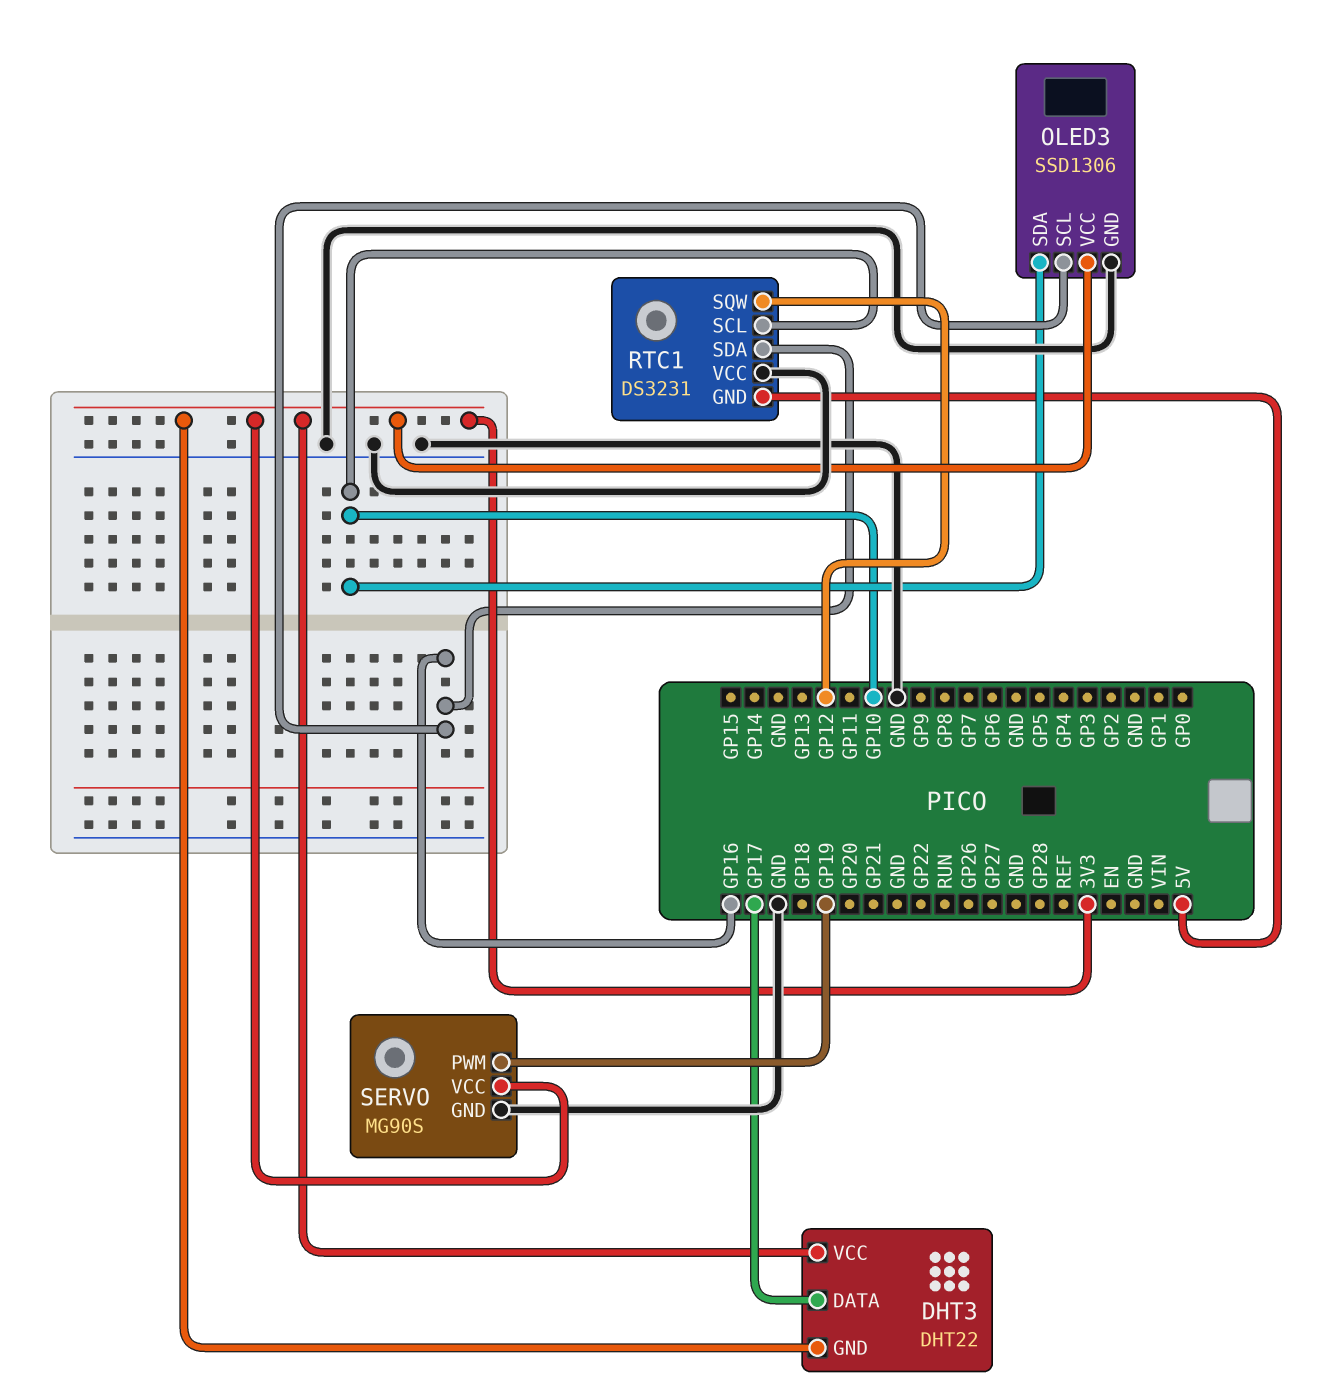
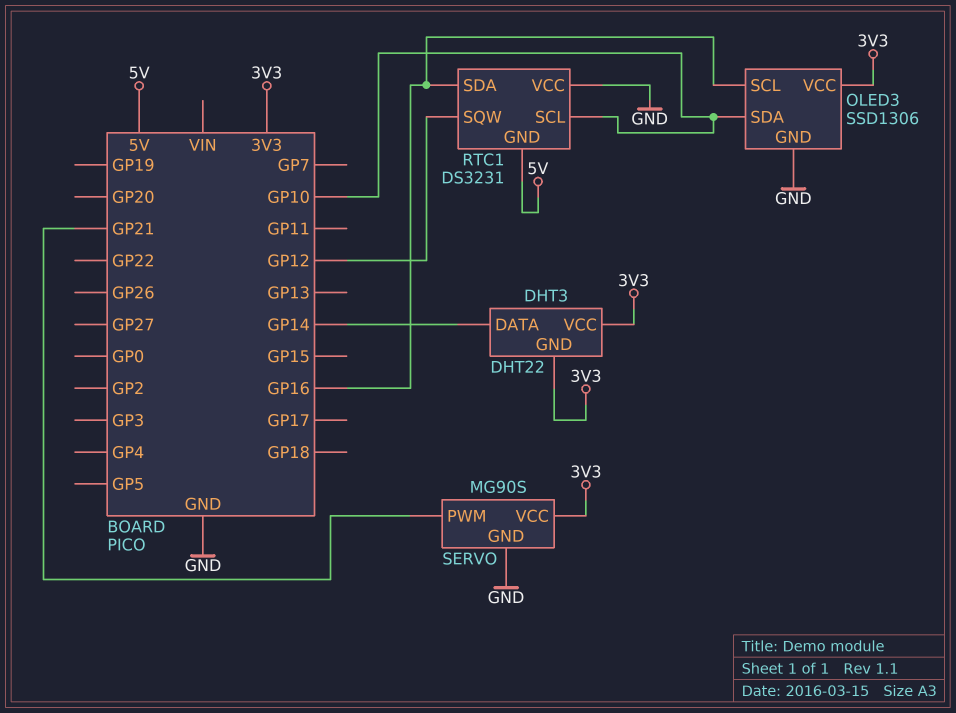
DHT3 pin DATA: GP17 -> GP14
SERVO pin PWM: GP19 -> GP21

